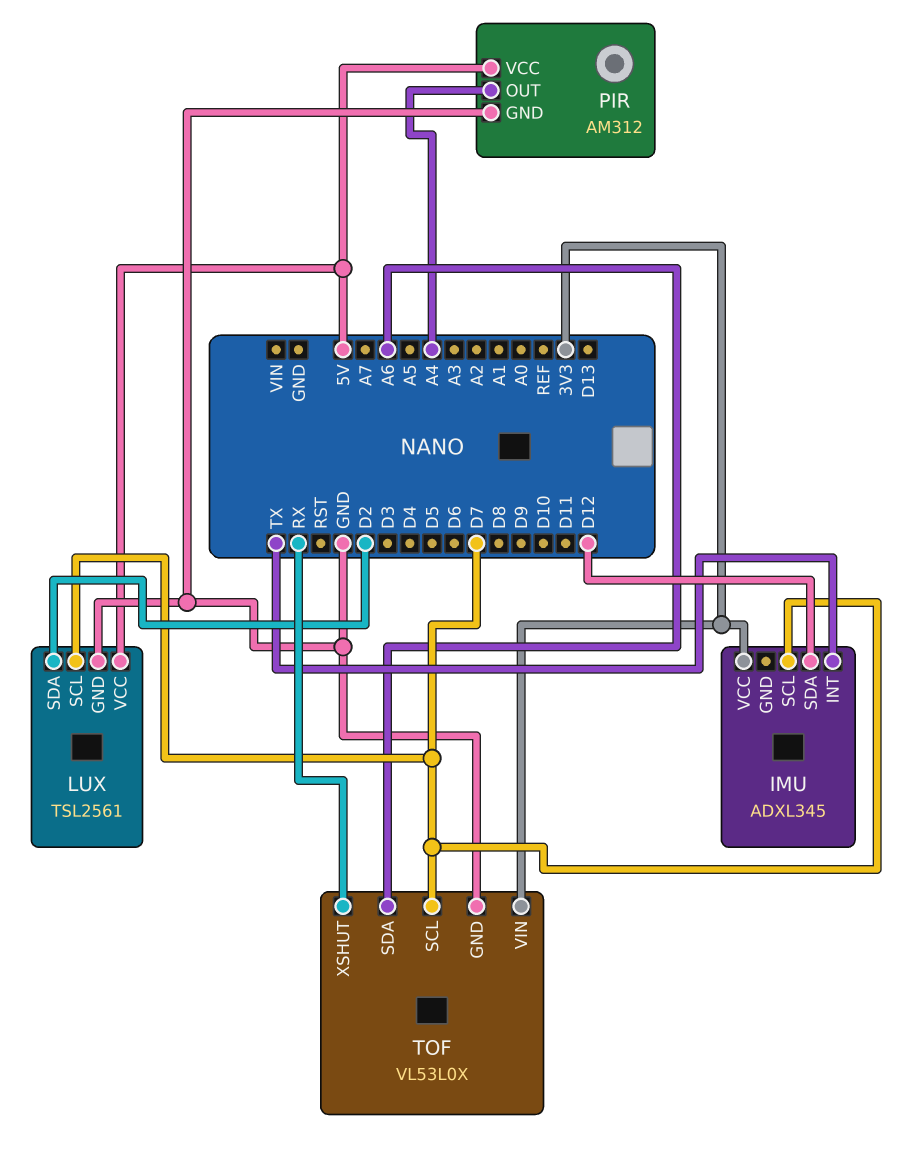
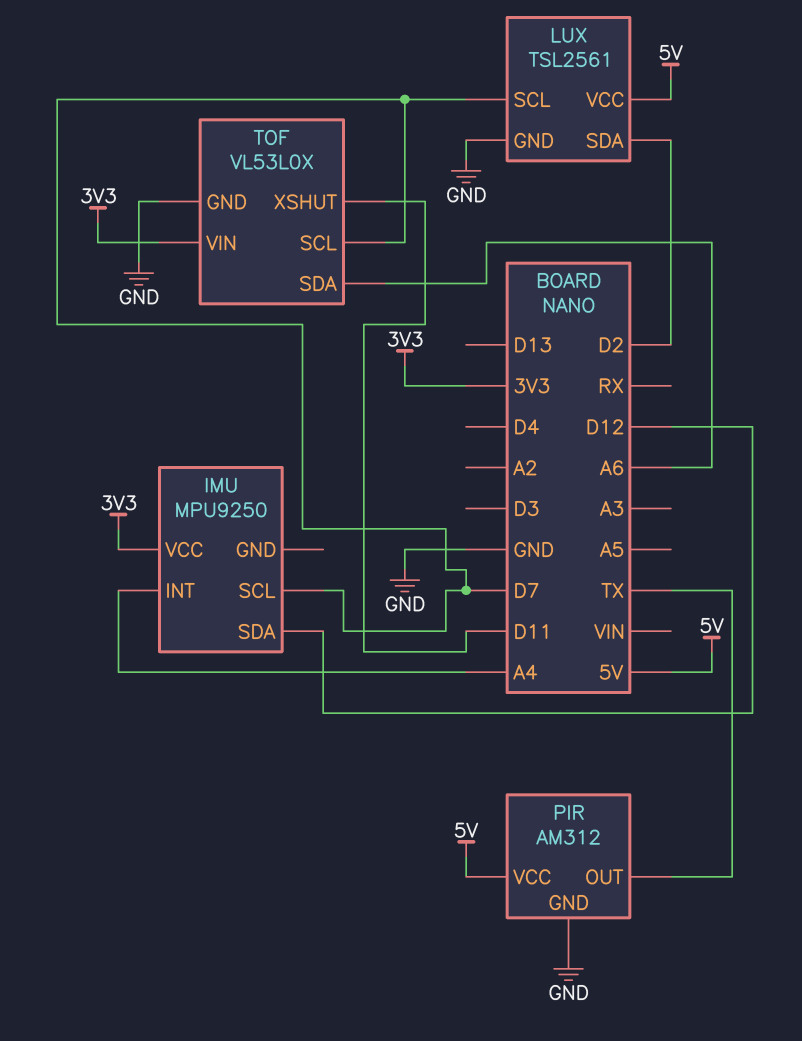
IMU: ADXL345 -> MPU9250
IMU pin INT: TX -> A4
PIR pin OUT: A4 -> TX
TOF pin XSHUT: RX -> D11

